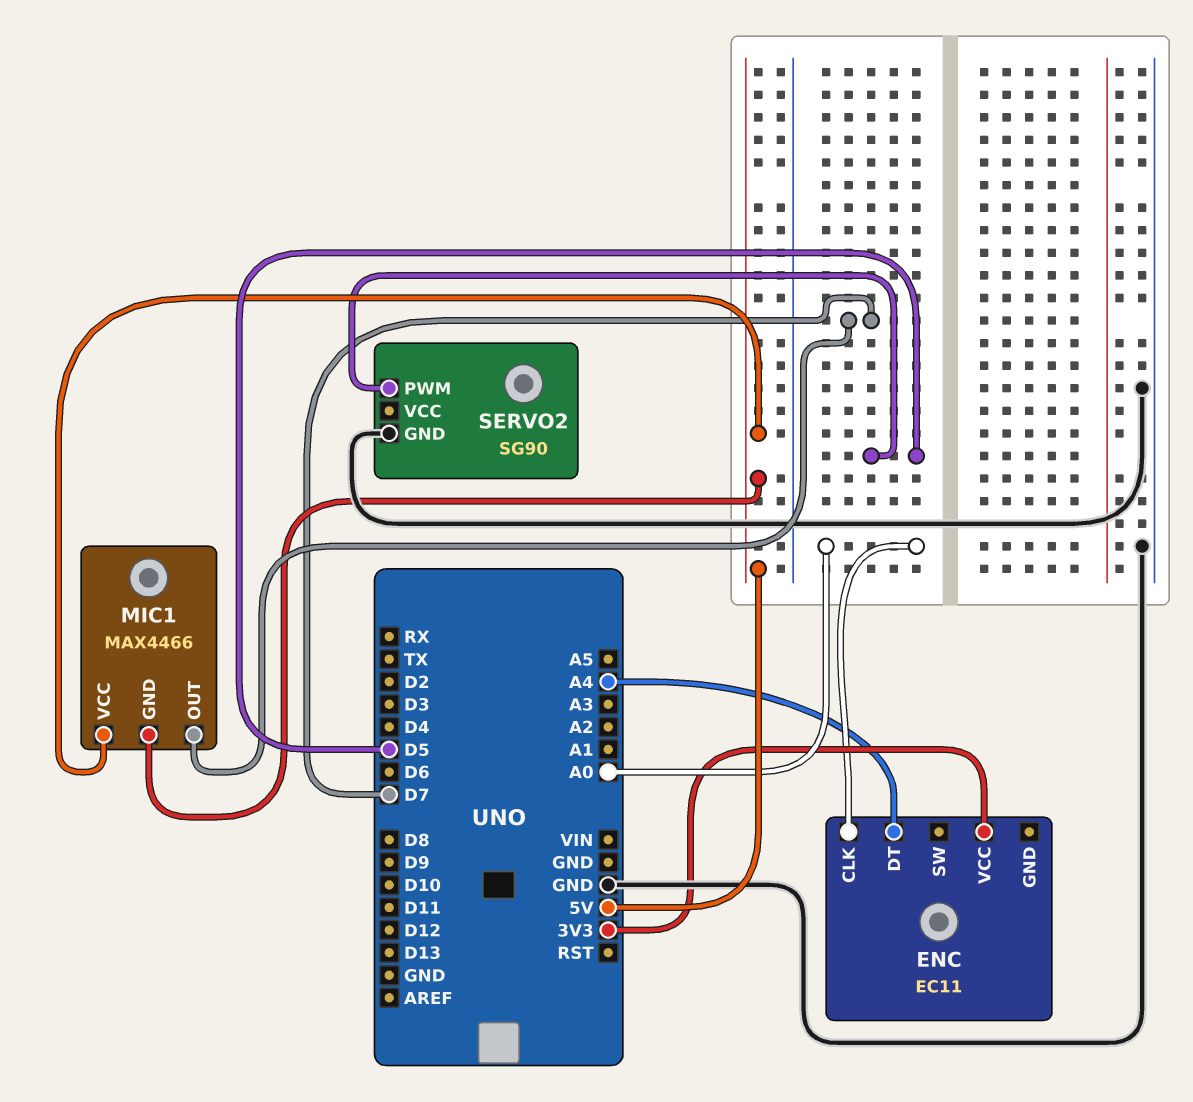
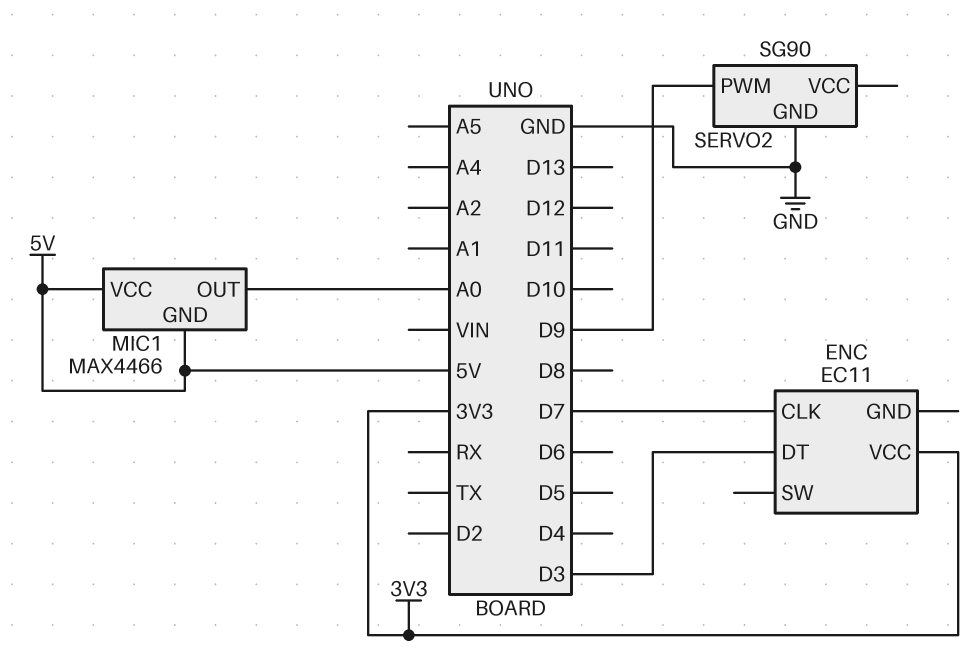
ENC pin CLK: A0 -> D7
ENC pin DT: A4 -> D3
MIC1 pin OUT: D7 -> A0
SERVO2 pin PWM: D5 -> D9

